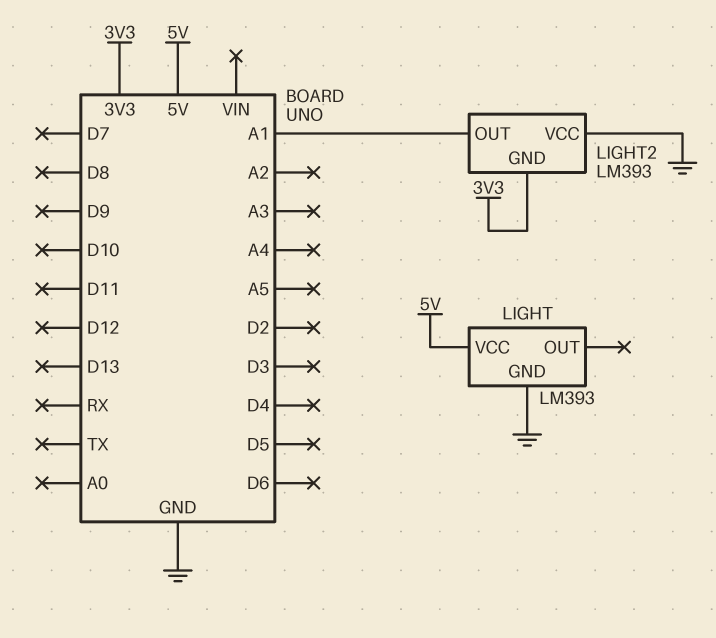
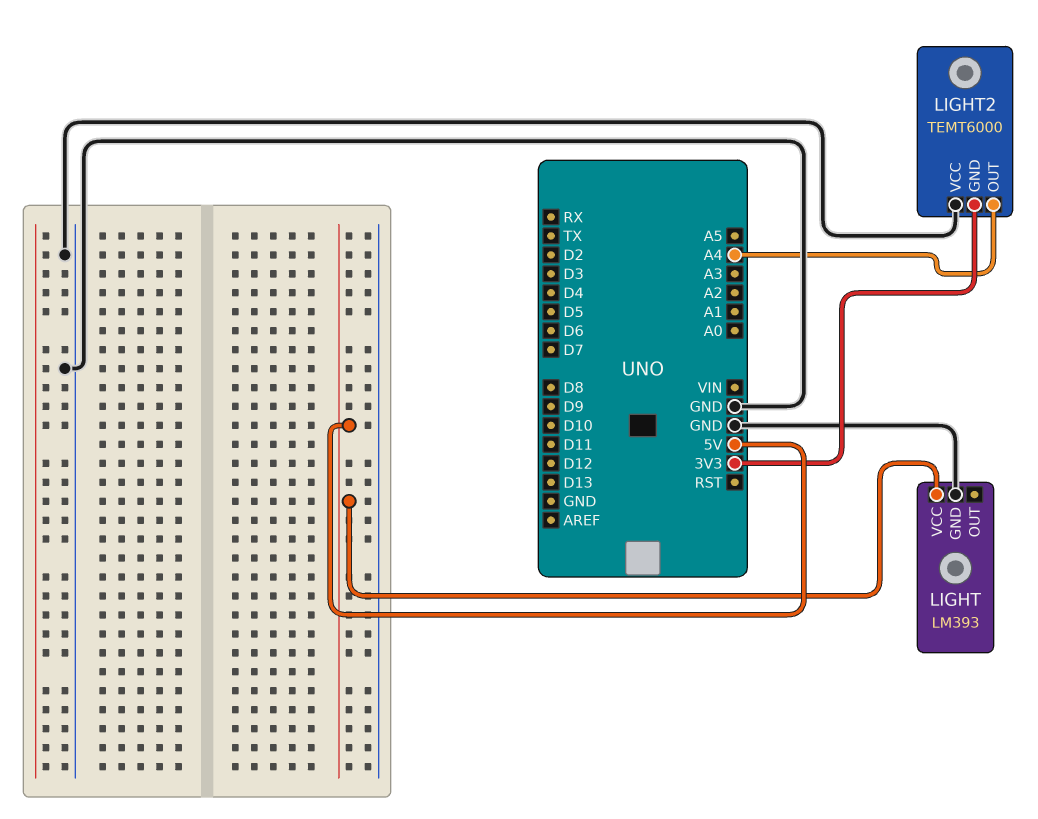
LIGHT2: LM393 -> TEMT6000
LIGHT2 pin OUT: A1 -> A4

